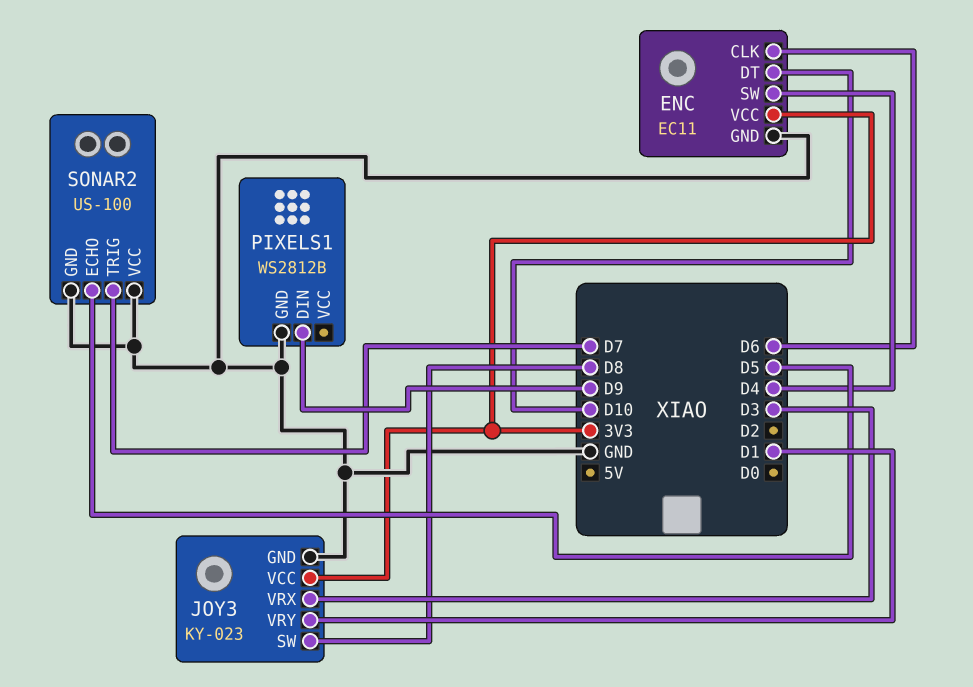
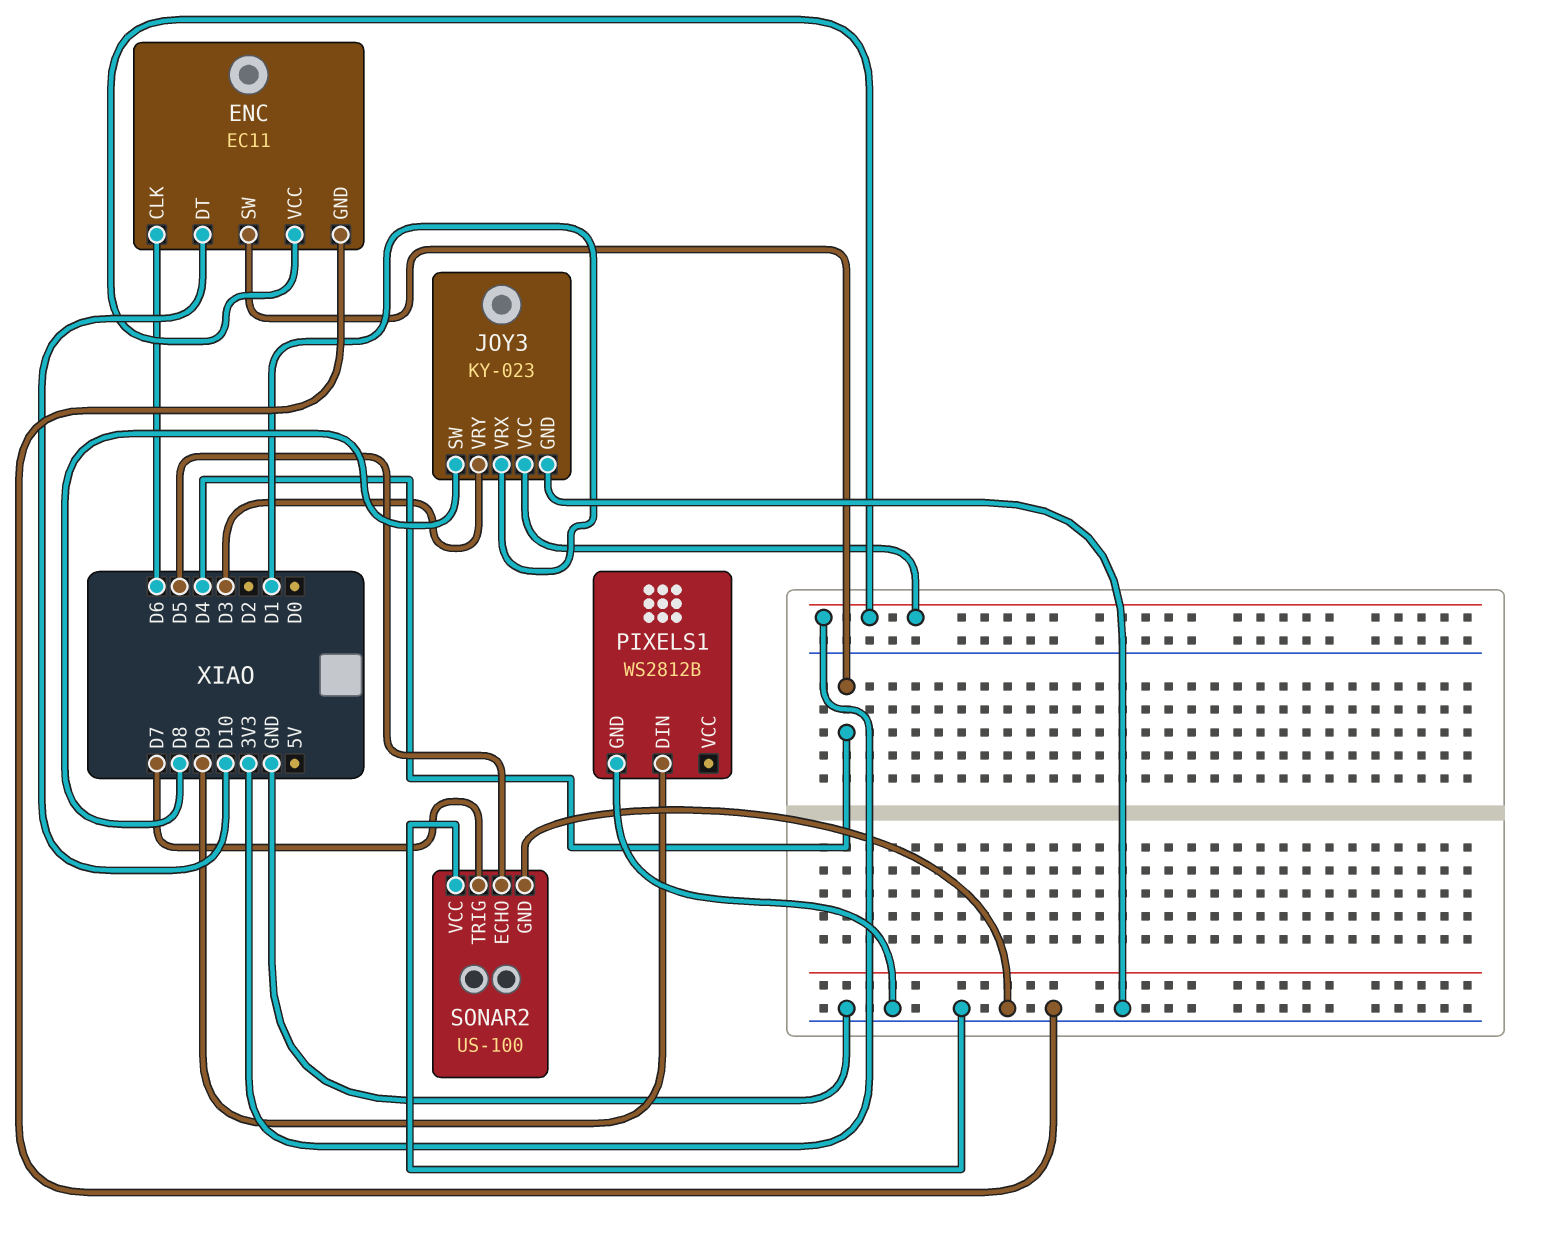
JOY3 pin VRX: D3 -> D1
JOY3 pin VRY: D1 -> D3

